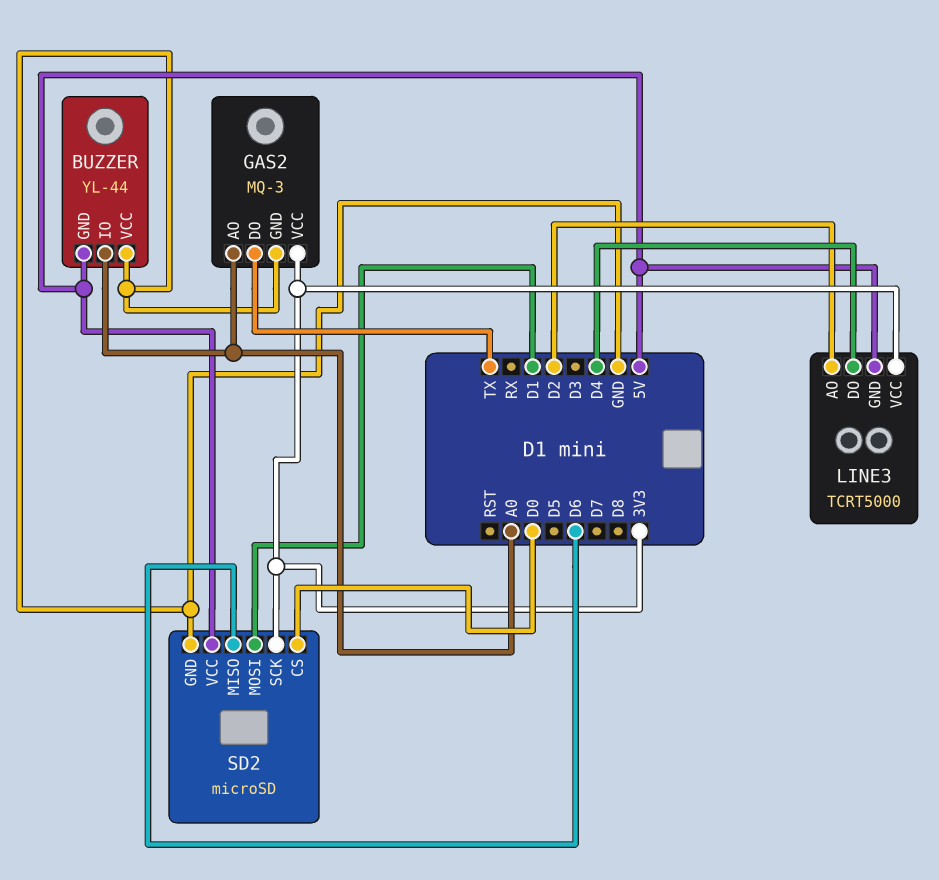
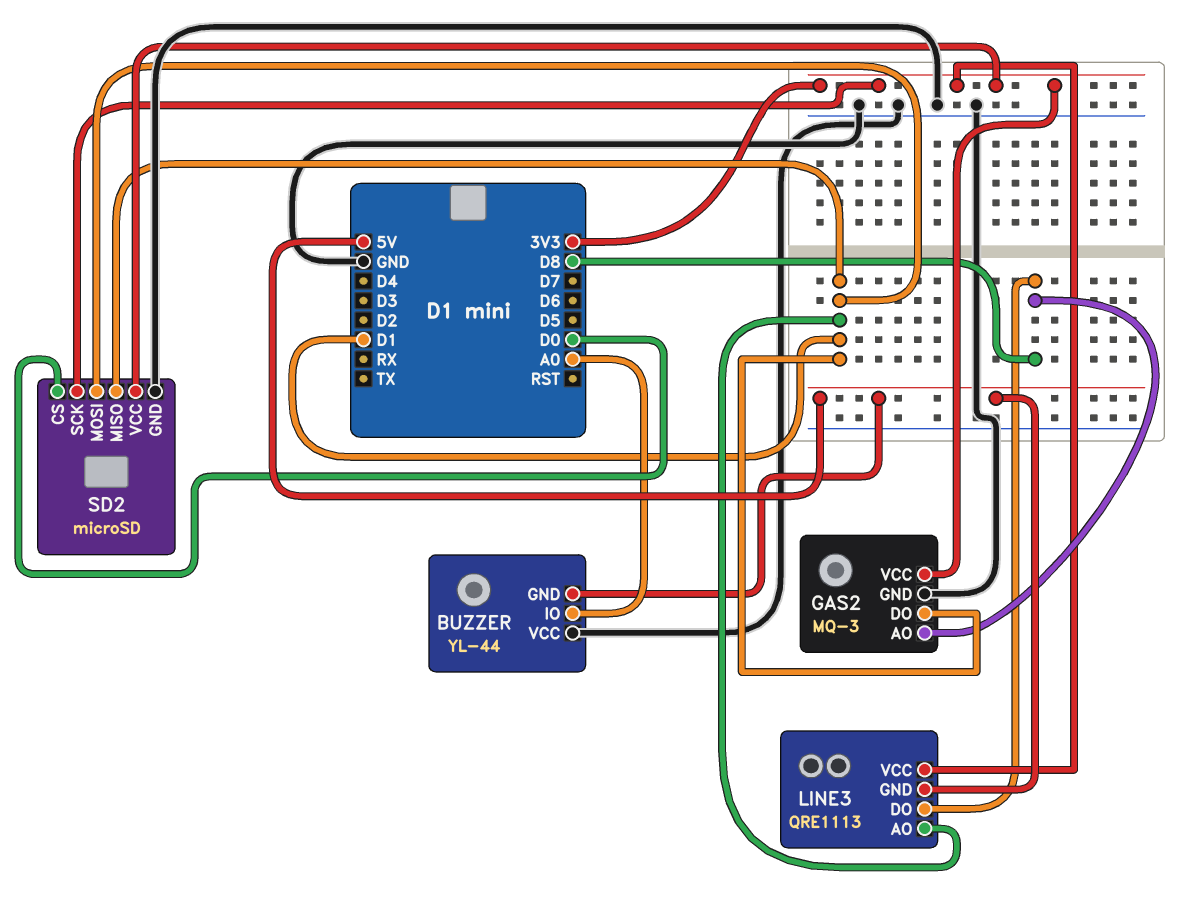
GAS2 pin AO: A0 -> D8
GAS2 pin DO: TX -> D1
LINE3: TCRT5000 -> QRE1113
LINE3 pin AO: D2 -> D1
LINE3 pin DO: D4 -> D8
SD2 pin MISO: D6 -> D1
SD2 pin VCC: 5V -> 3V3

